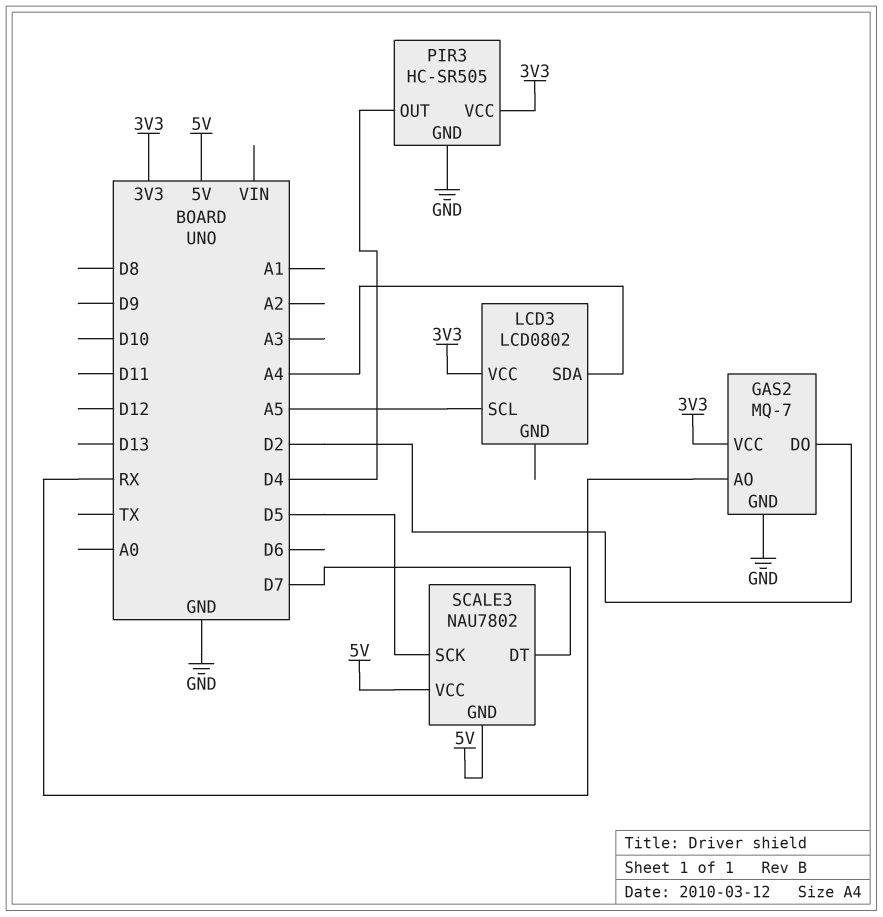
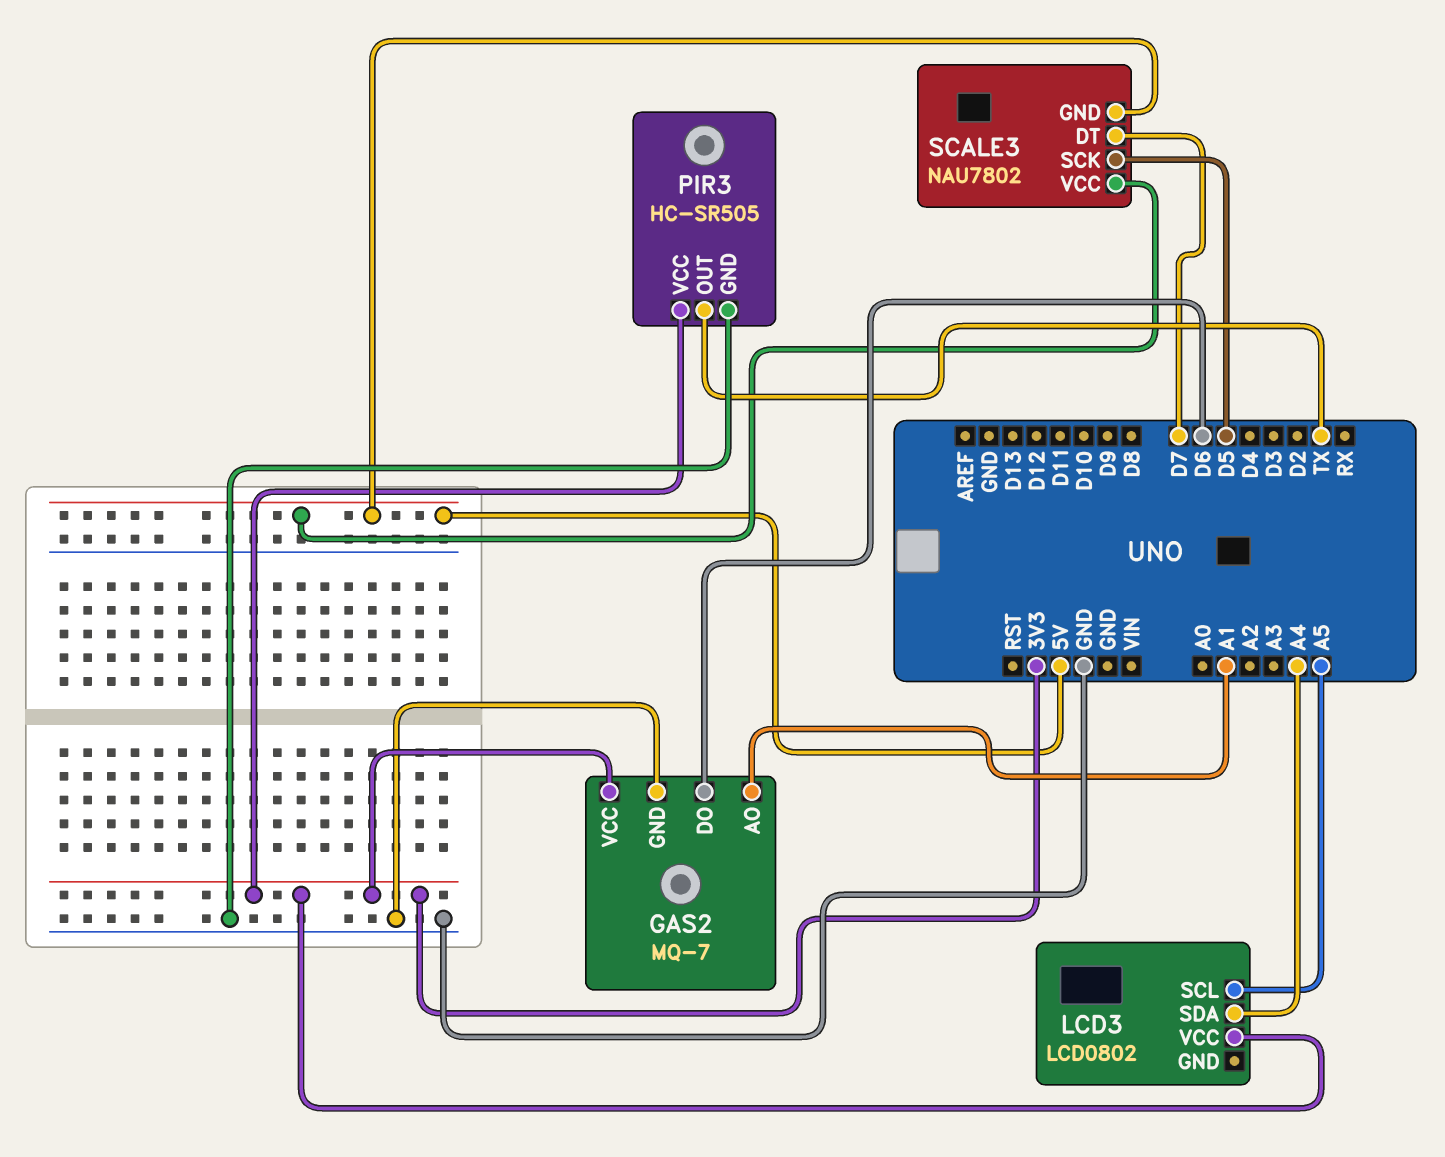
GAS2 pin AO: RX -> A1
GAS2 pin DO: D2 -> D6
PIR3 pin OUT: D4 -> TX

